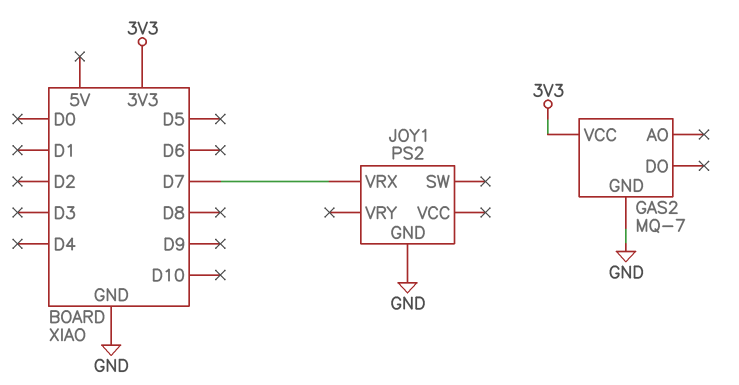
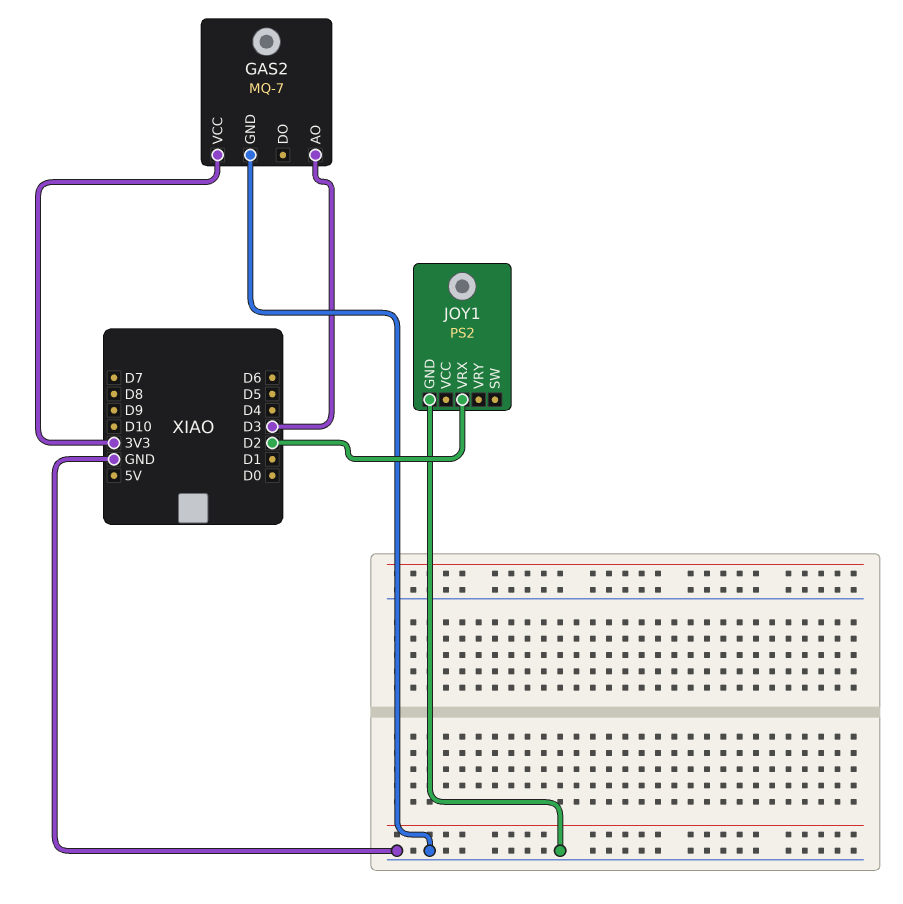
GAS2 pin AO: none -> D3
JOY1 pin VRX: D7 -> D2

